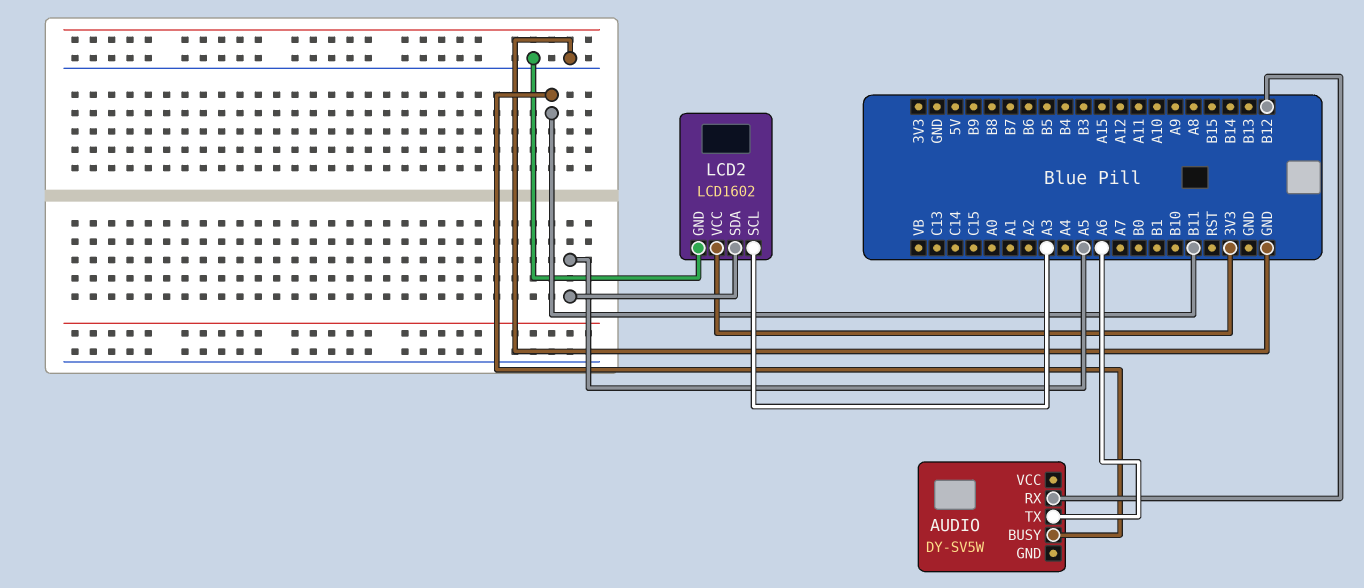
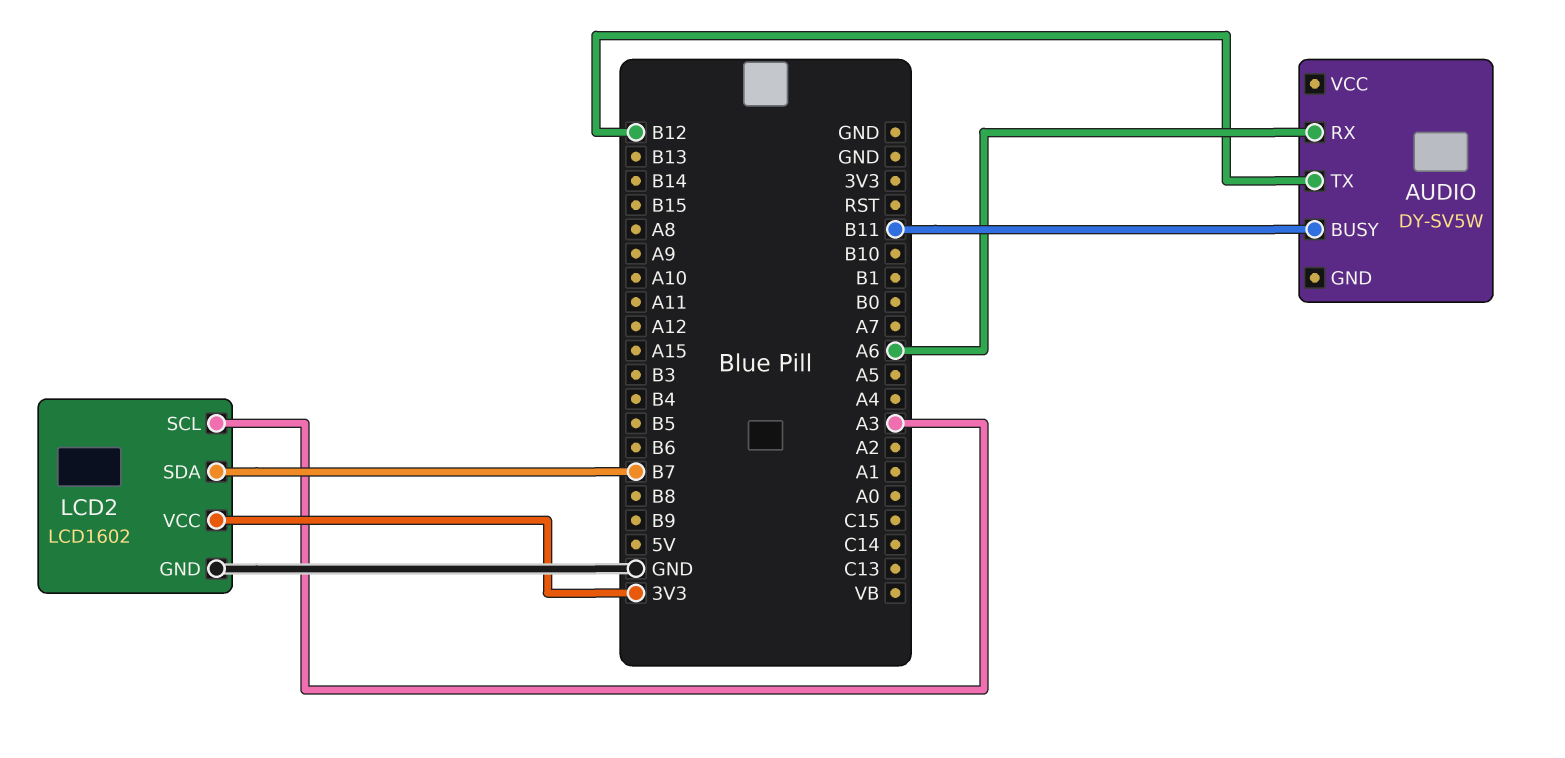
AUDIO pin RX: B12 -> A6
AUDIO pin TX: A6 -> B12
LCD2 pin SDA: A5 -> B7

